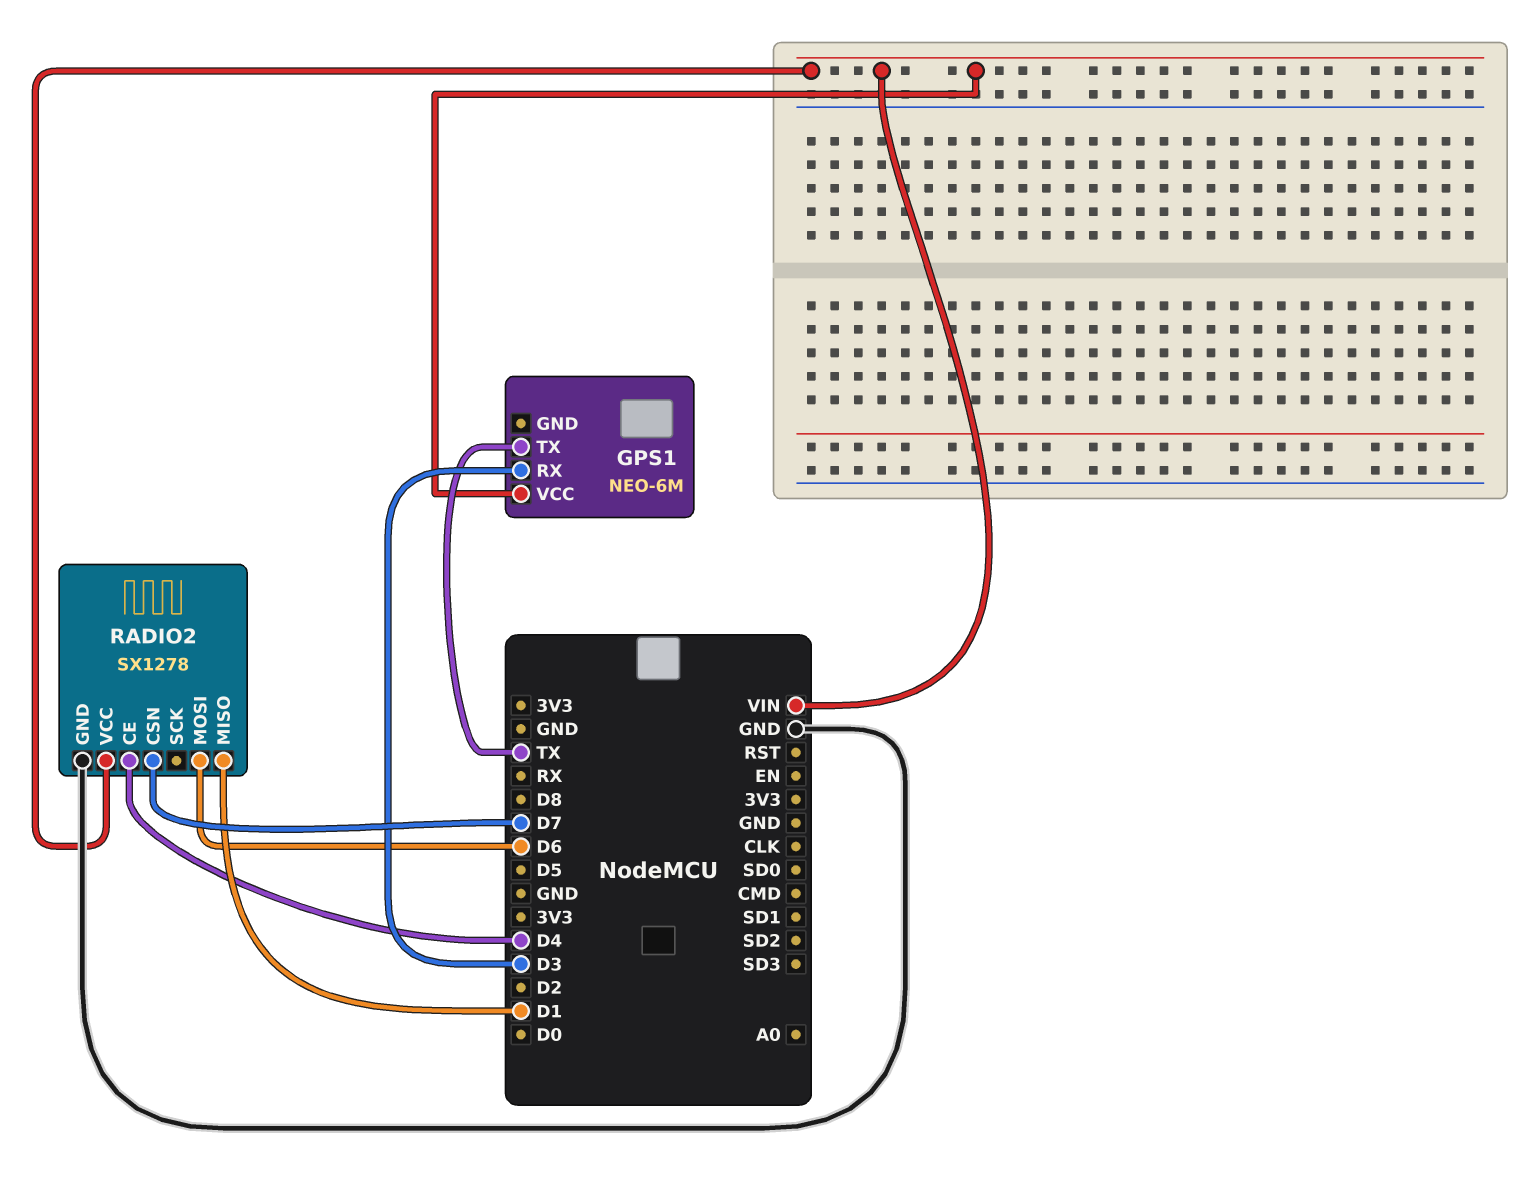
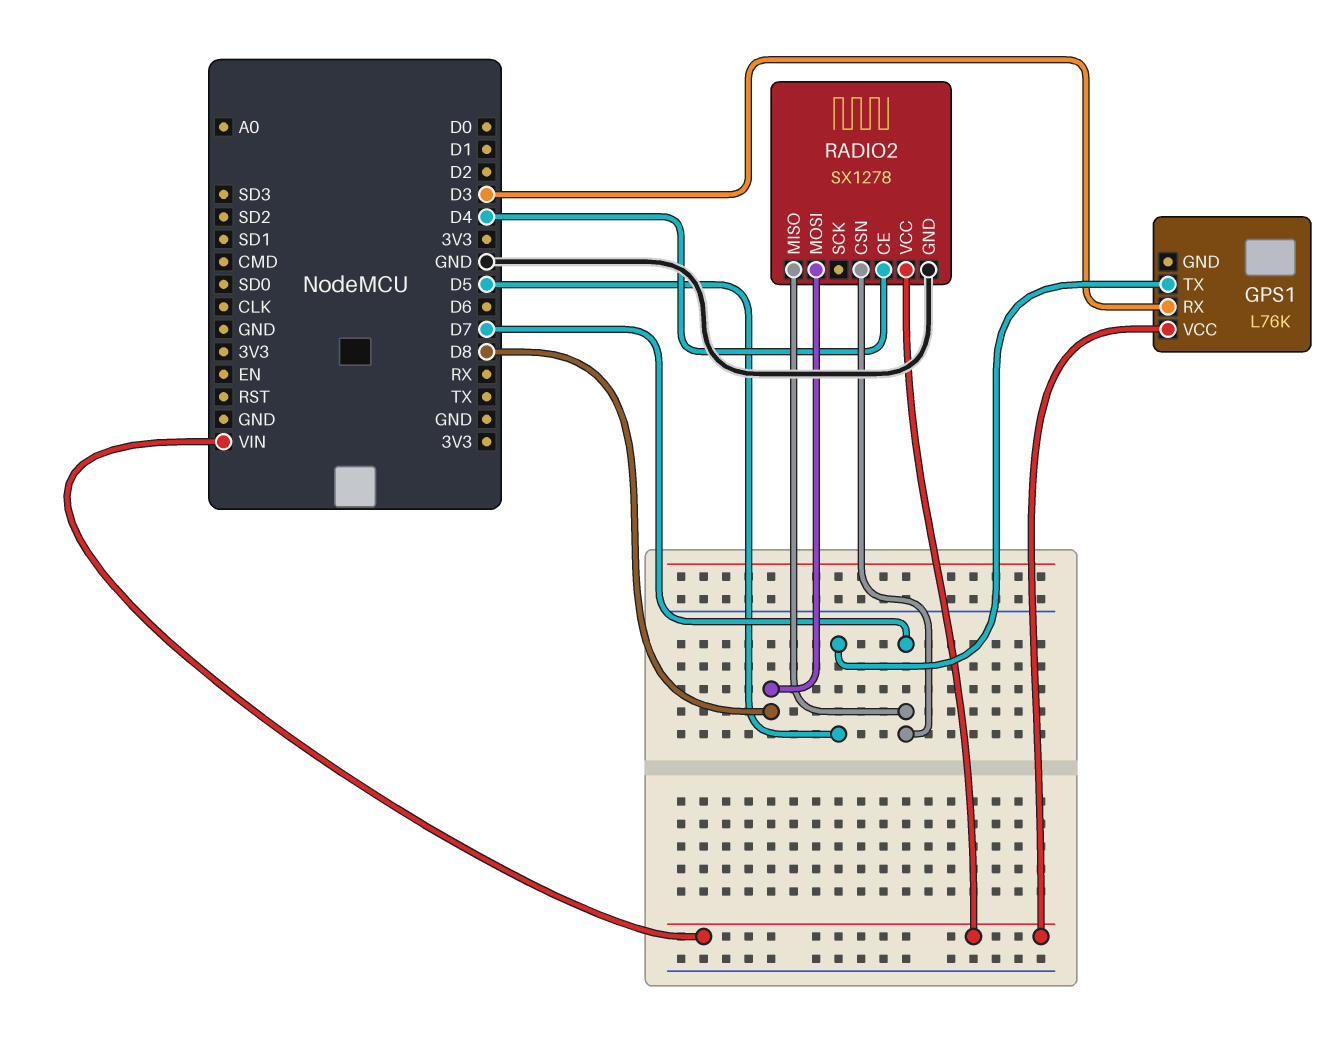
GPS1: NEO-6M -> L76K
GPS1 pin TX: TX -> D5
RADIO2 pin MISO: D1 -> D7
RADIO2 pin MOSI: D6 -> D8

